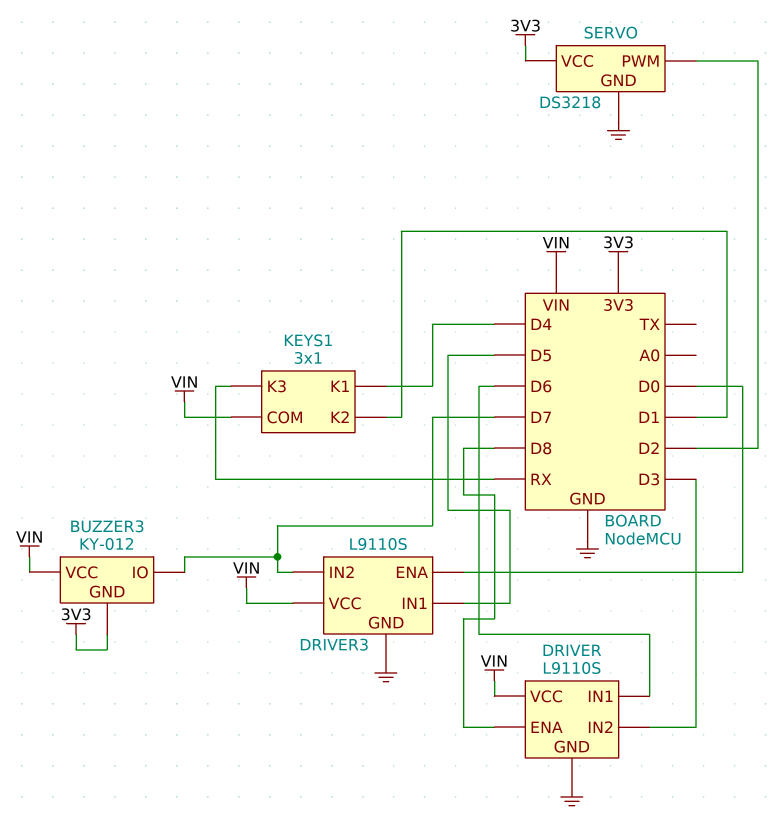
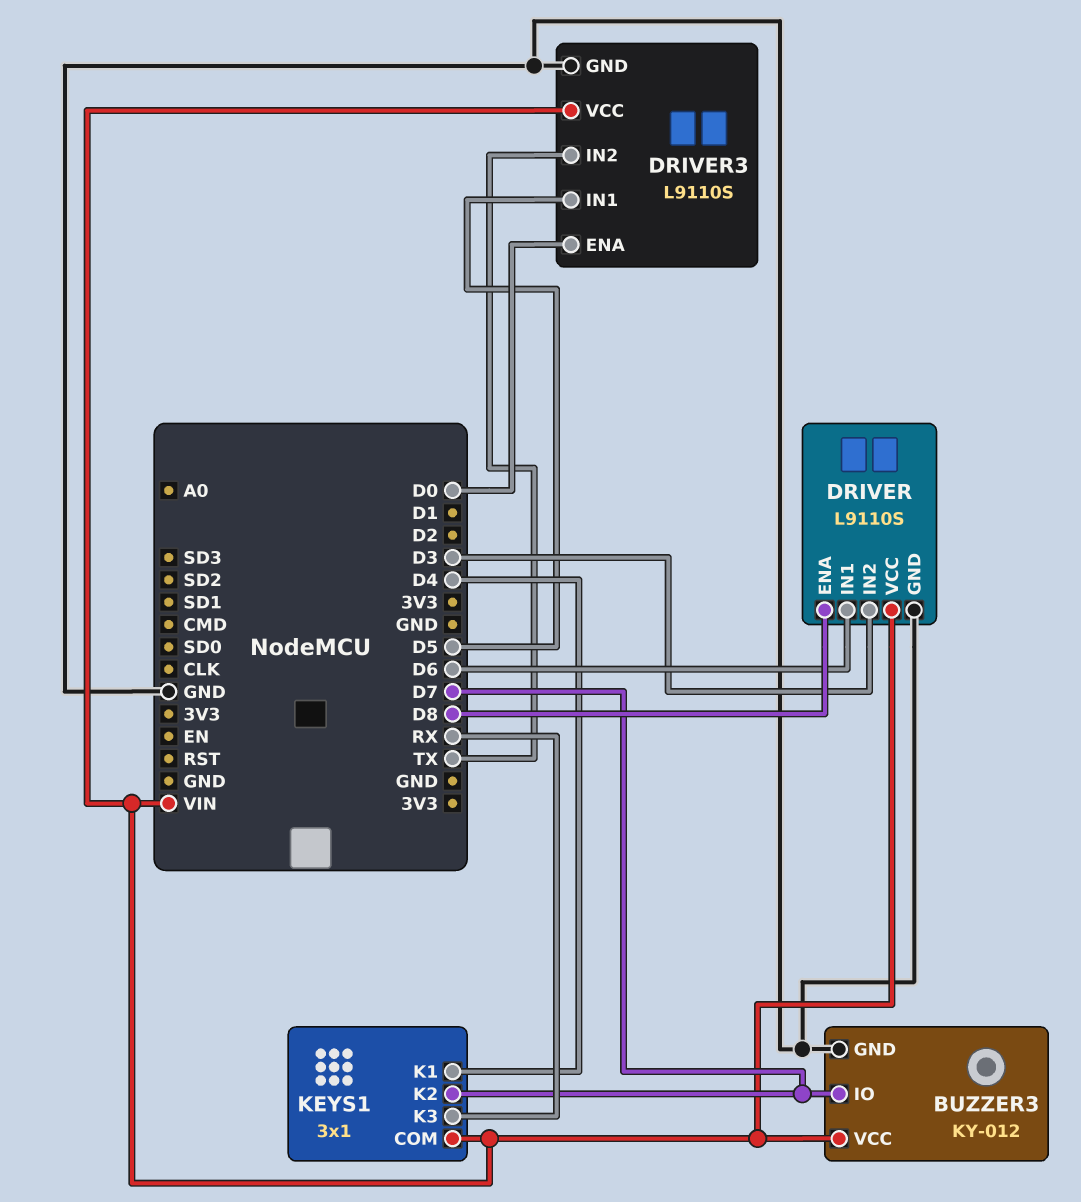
BUZZER3 pin GND: 3V3 -> GND
DRIVER3 pin IN2: D7 -> TX
KEYS1 pin K2: D1 -> D7
SERVO: DS3218 -> none
SERVO pin GND: GND -> none
SERVO pin PWM: D2 -> none
SERVO pin VCC: 3V3 -> none

